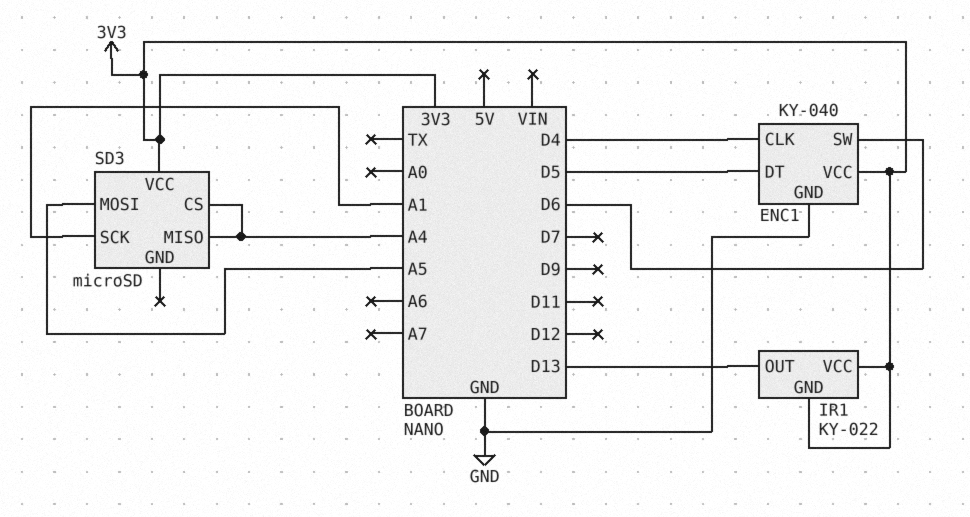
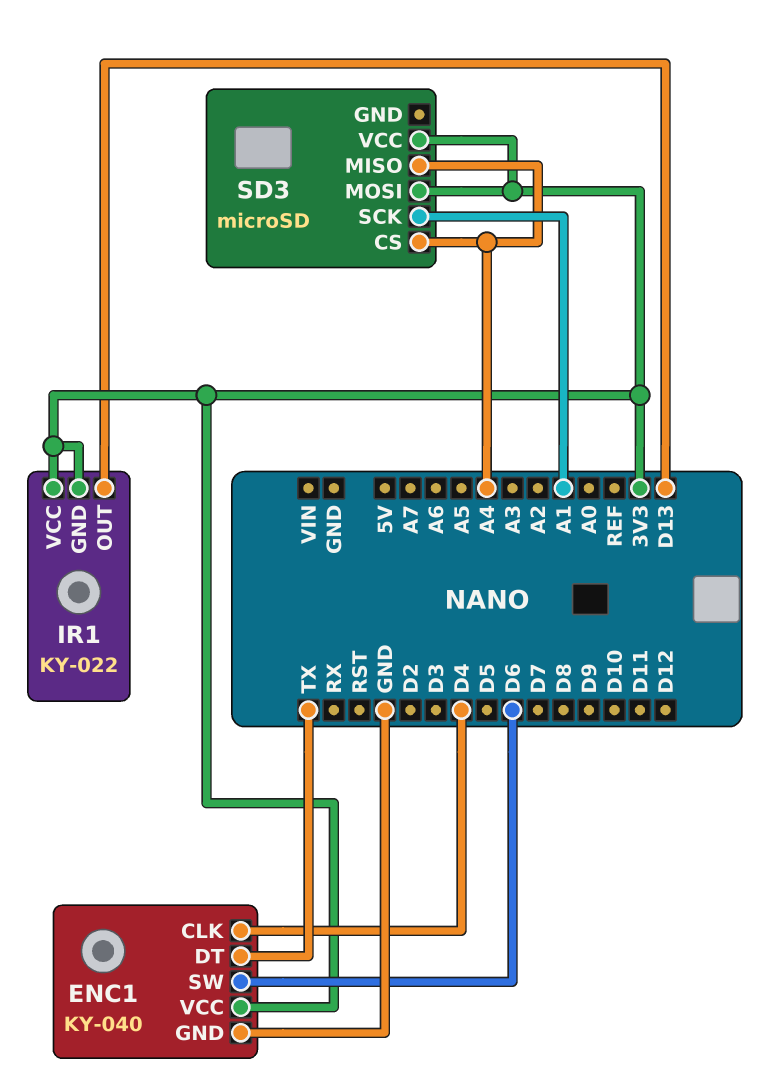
ENC1 pin DT: D5 -> TX
SD3 pin MOSI: A5 -> 3V3

